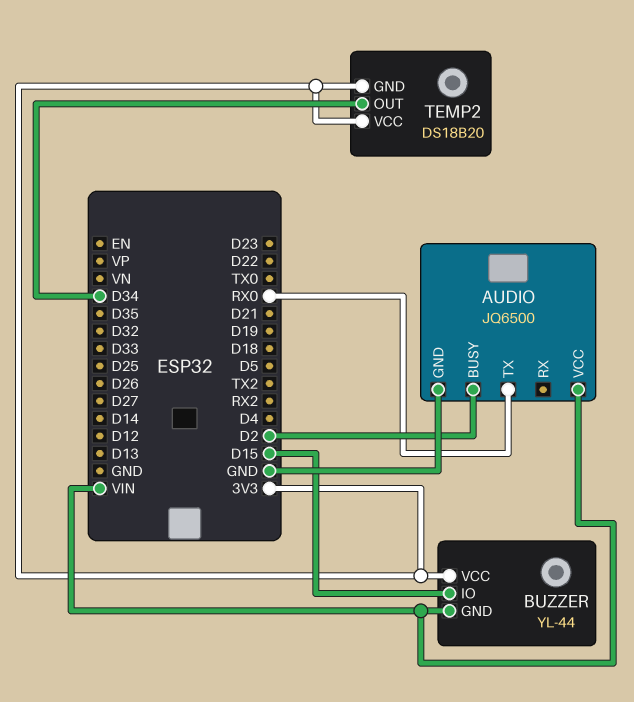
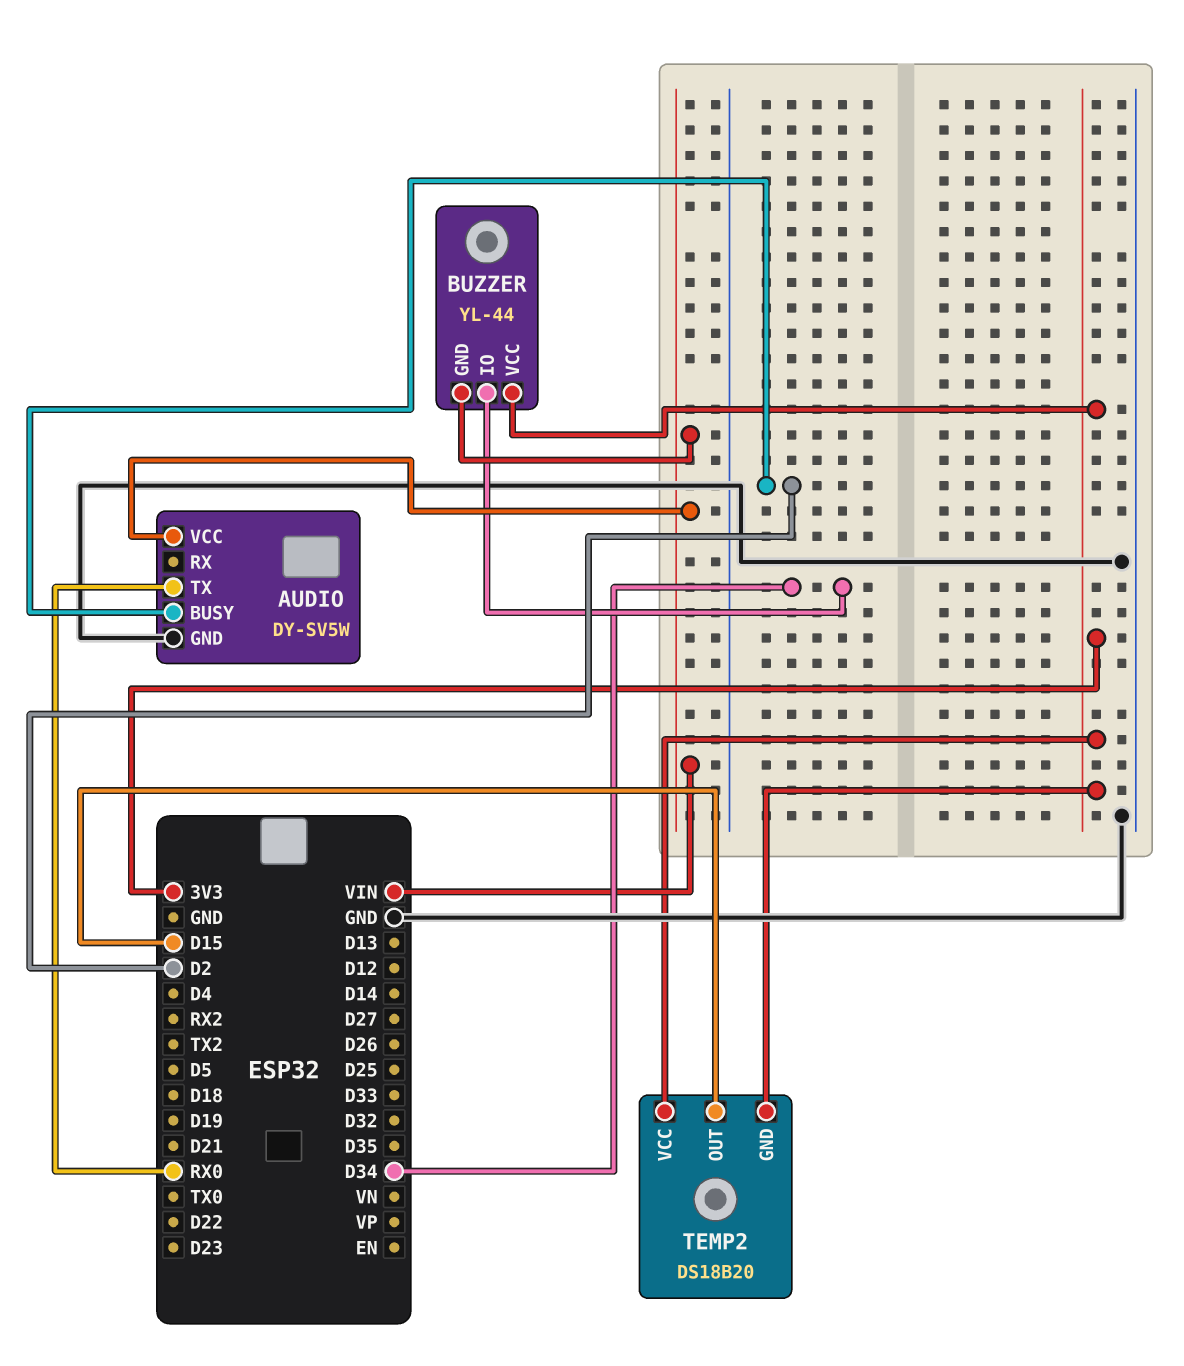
AUDIO: JQ6500 -> DY-SV5W
BUZZER pin IO: D15 -> D34
TEMP2 pin OUT: D34 -> D15

